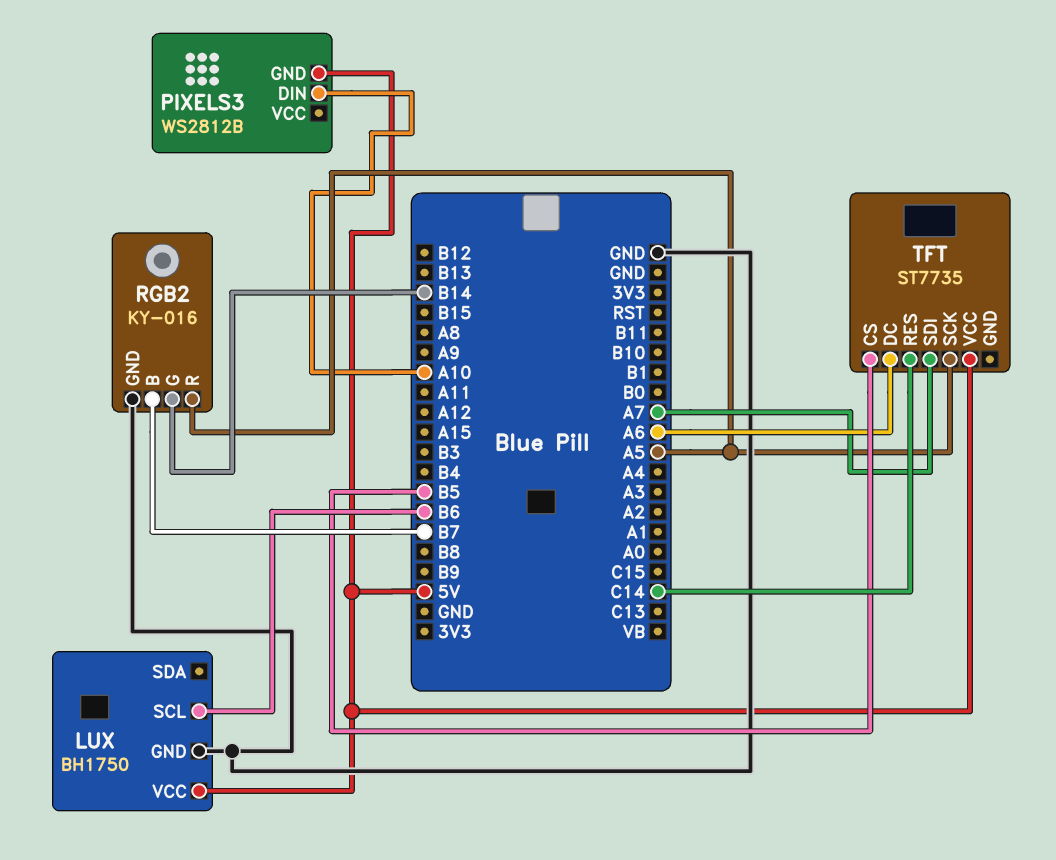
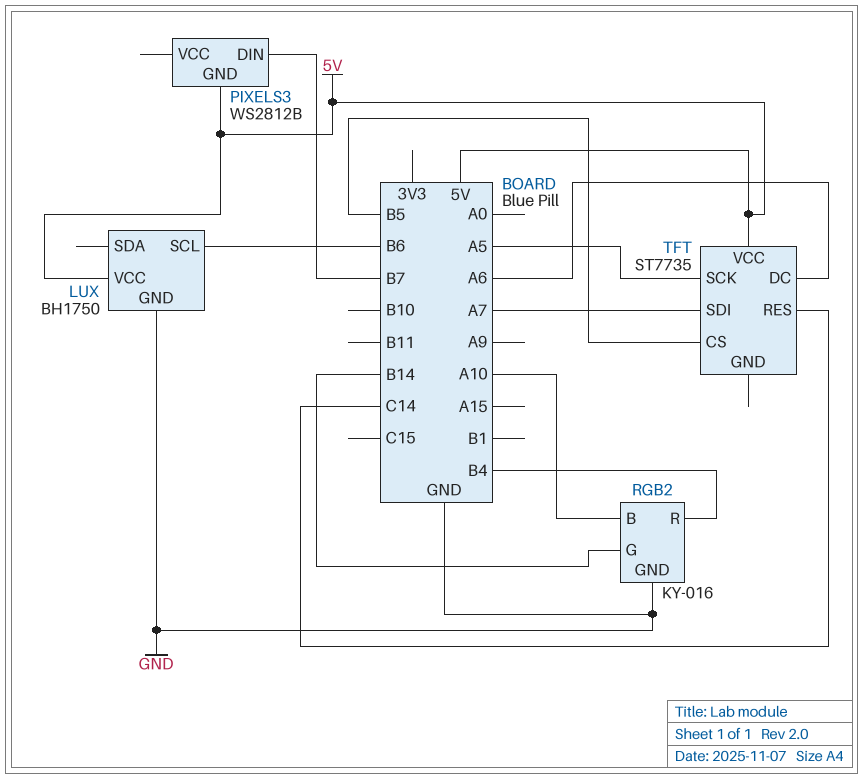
PIXELS3 pin DIN: A10 -> B7
RGB2 pin B: B7 -> A10
RGB2 pin R: A5 -> B4

